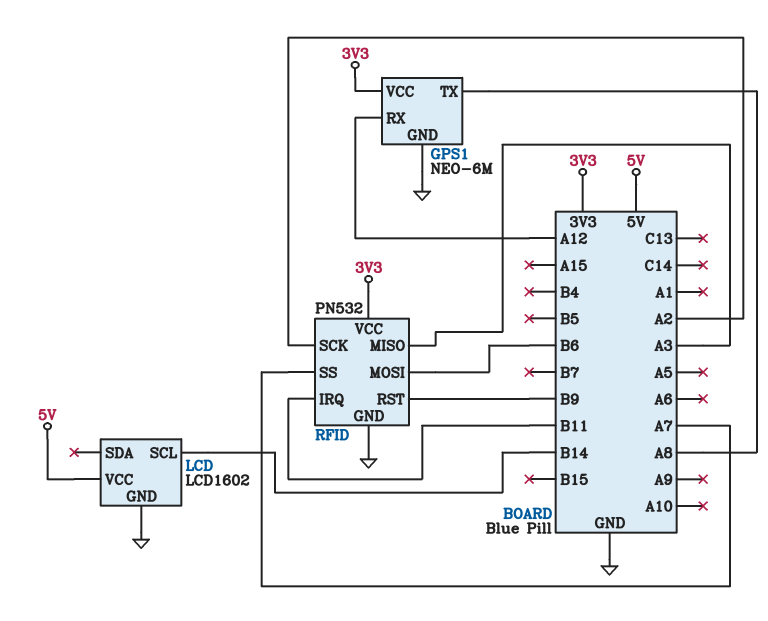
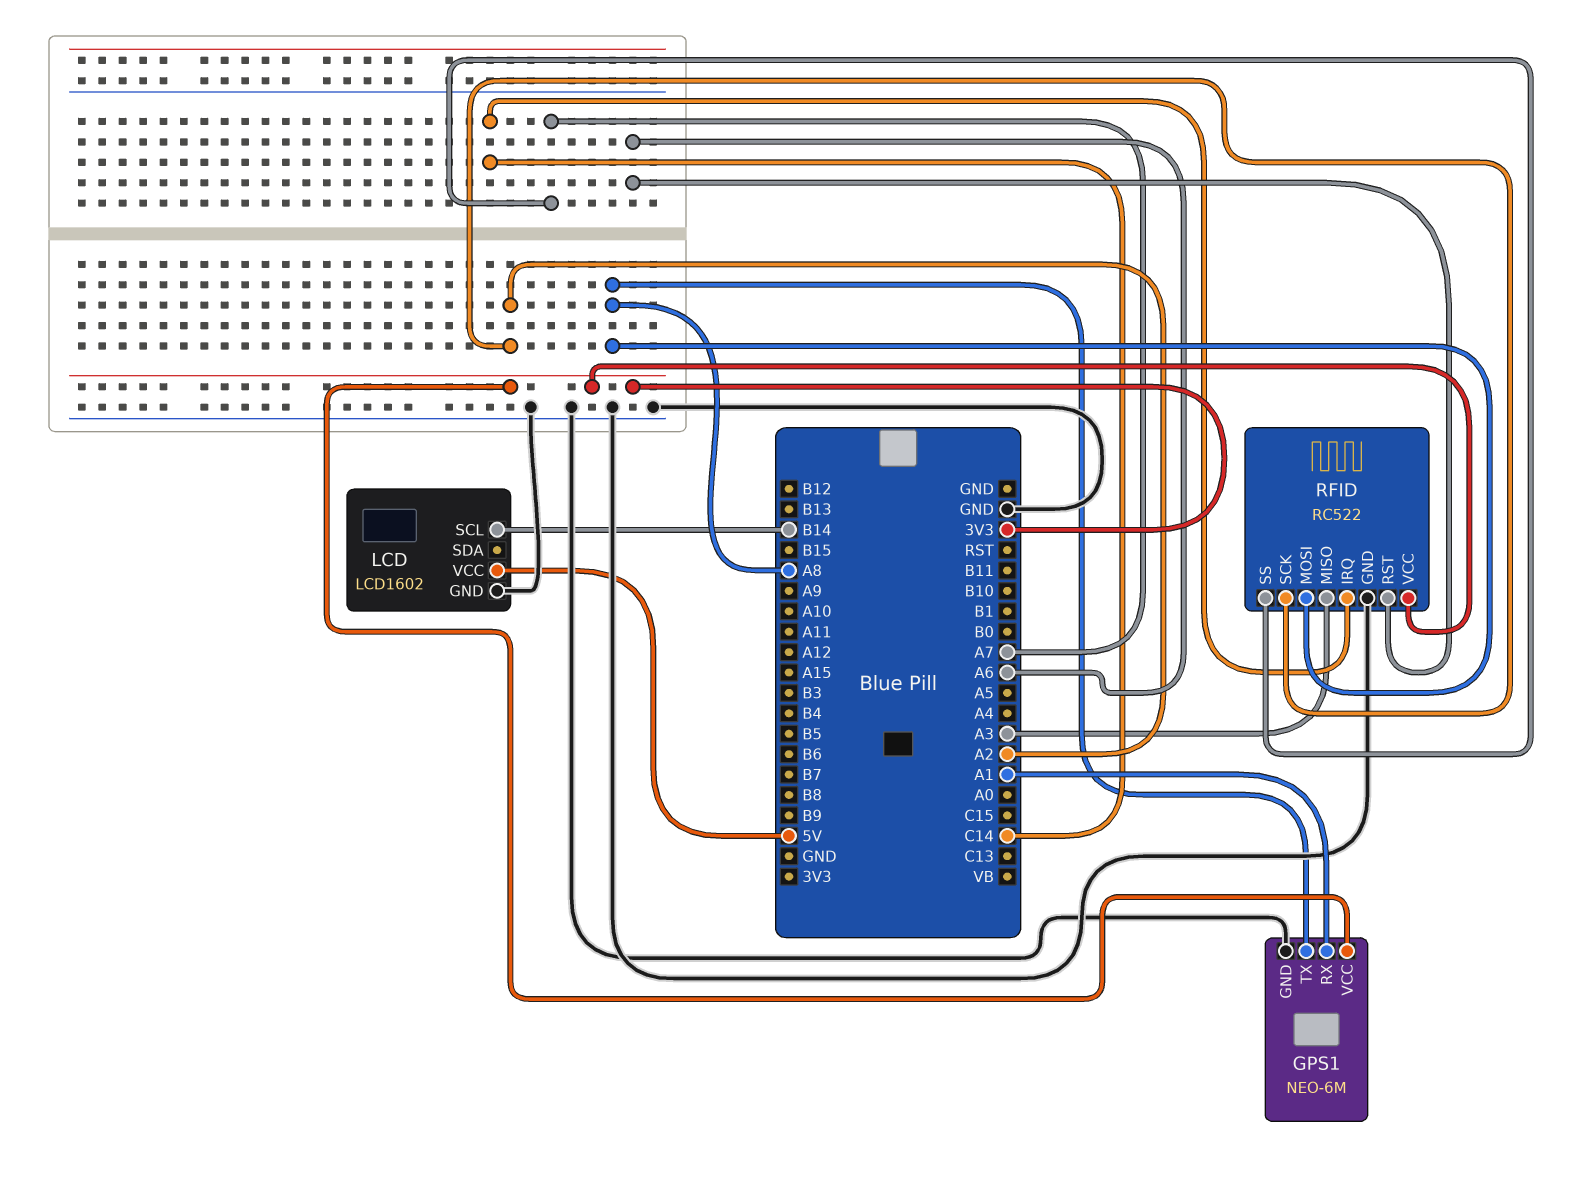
GPS1 pin RX: A12 -> A1
RFID: PN532 -> RC522
RFID pin IRQ: B11 -> C14
RFID pin MOSI: B6 -> A8
RFID pin RST: B9 -> A6

